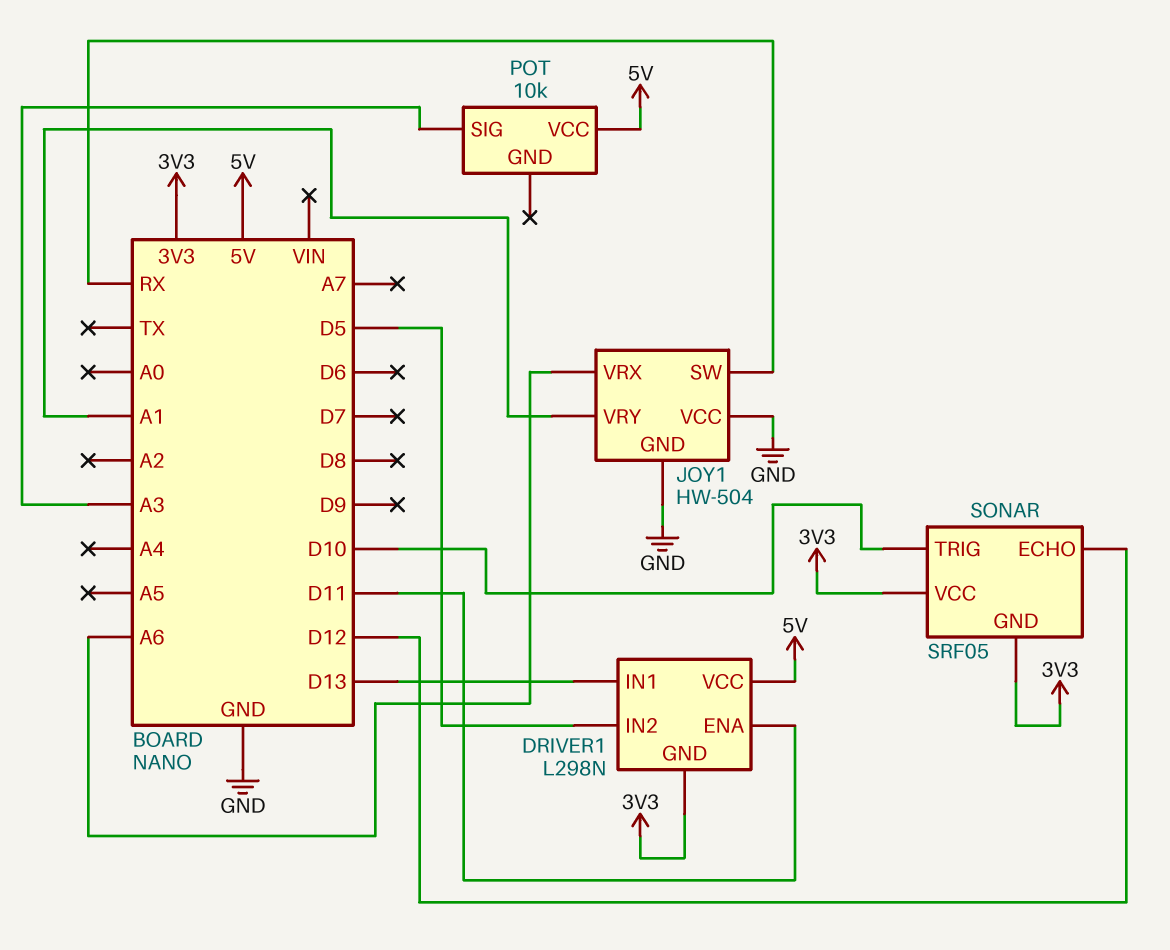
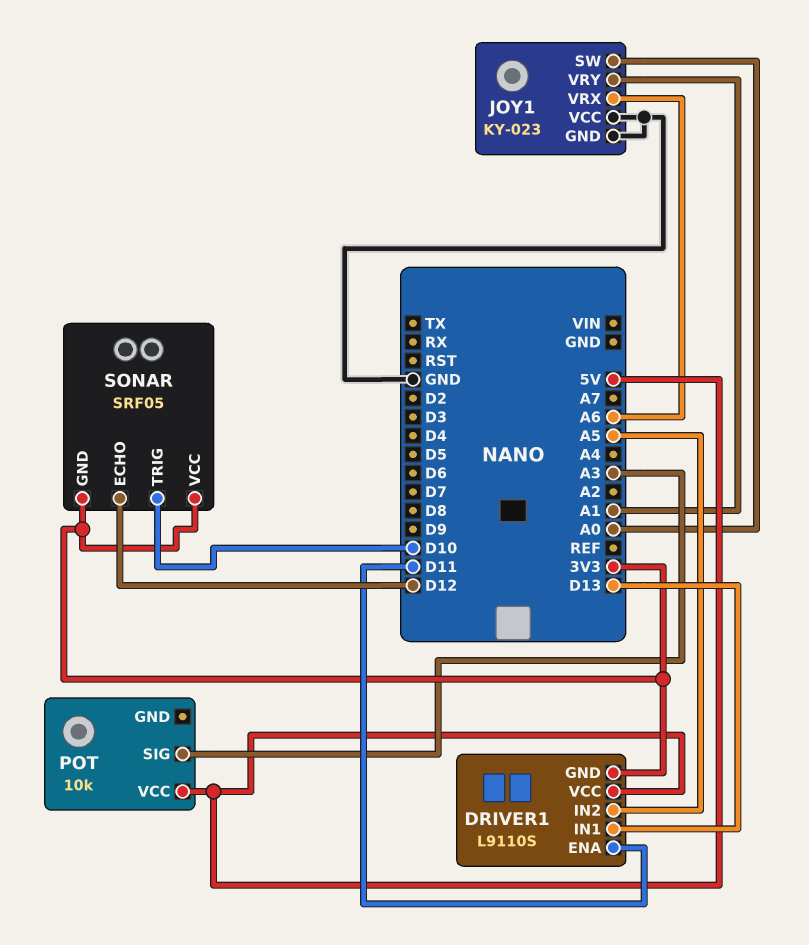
DRIVER1: L298N -> L9110S
DRIVER1 pin IN2: D5 -> A5
JOY1: HW-504 -> KY-023
JOY1 pin SW: RX -> A0

